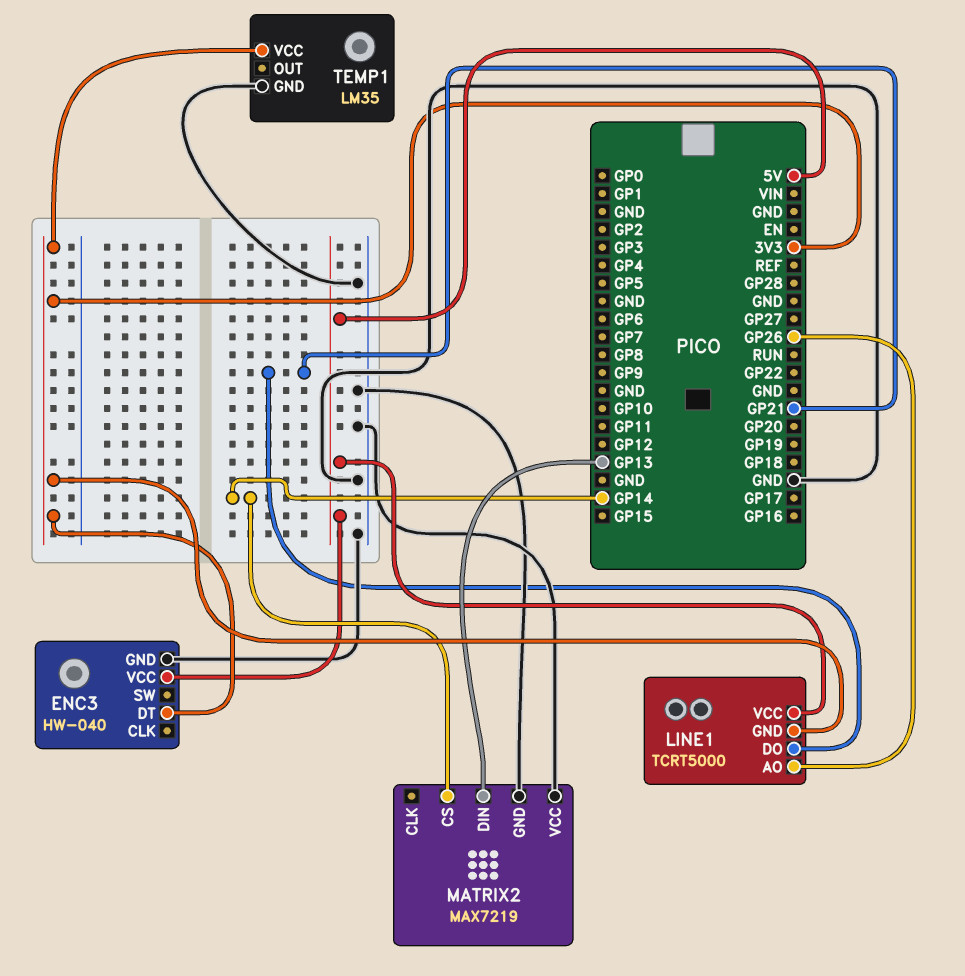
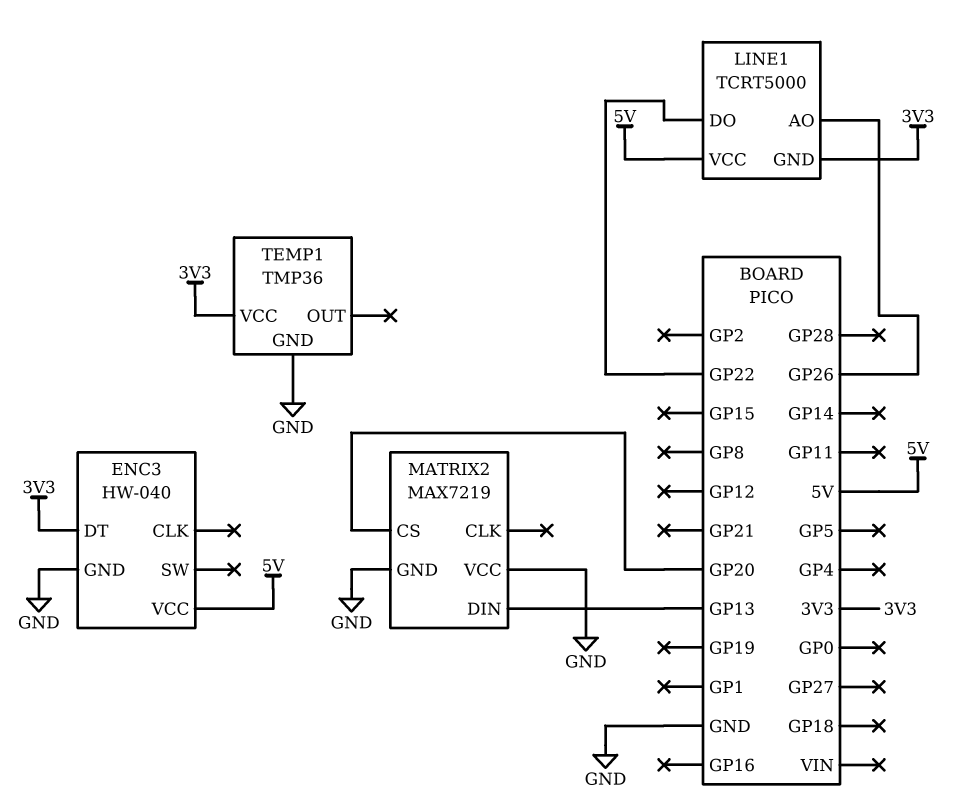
LINE1 pin DO: GP21 -> GP22
MATRIX2 pin CS: GP14 -> GP20
TEMP1: LM35 -> TMP36

